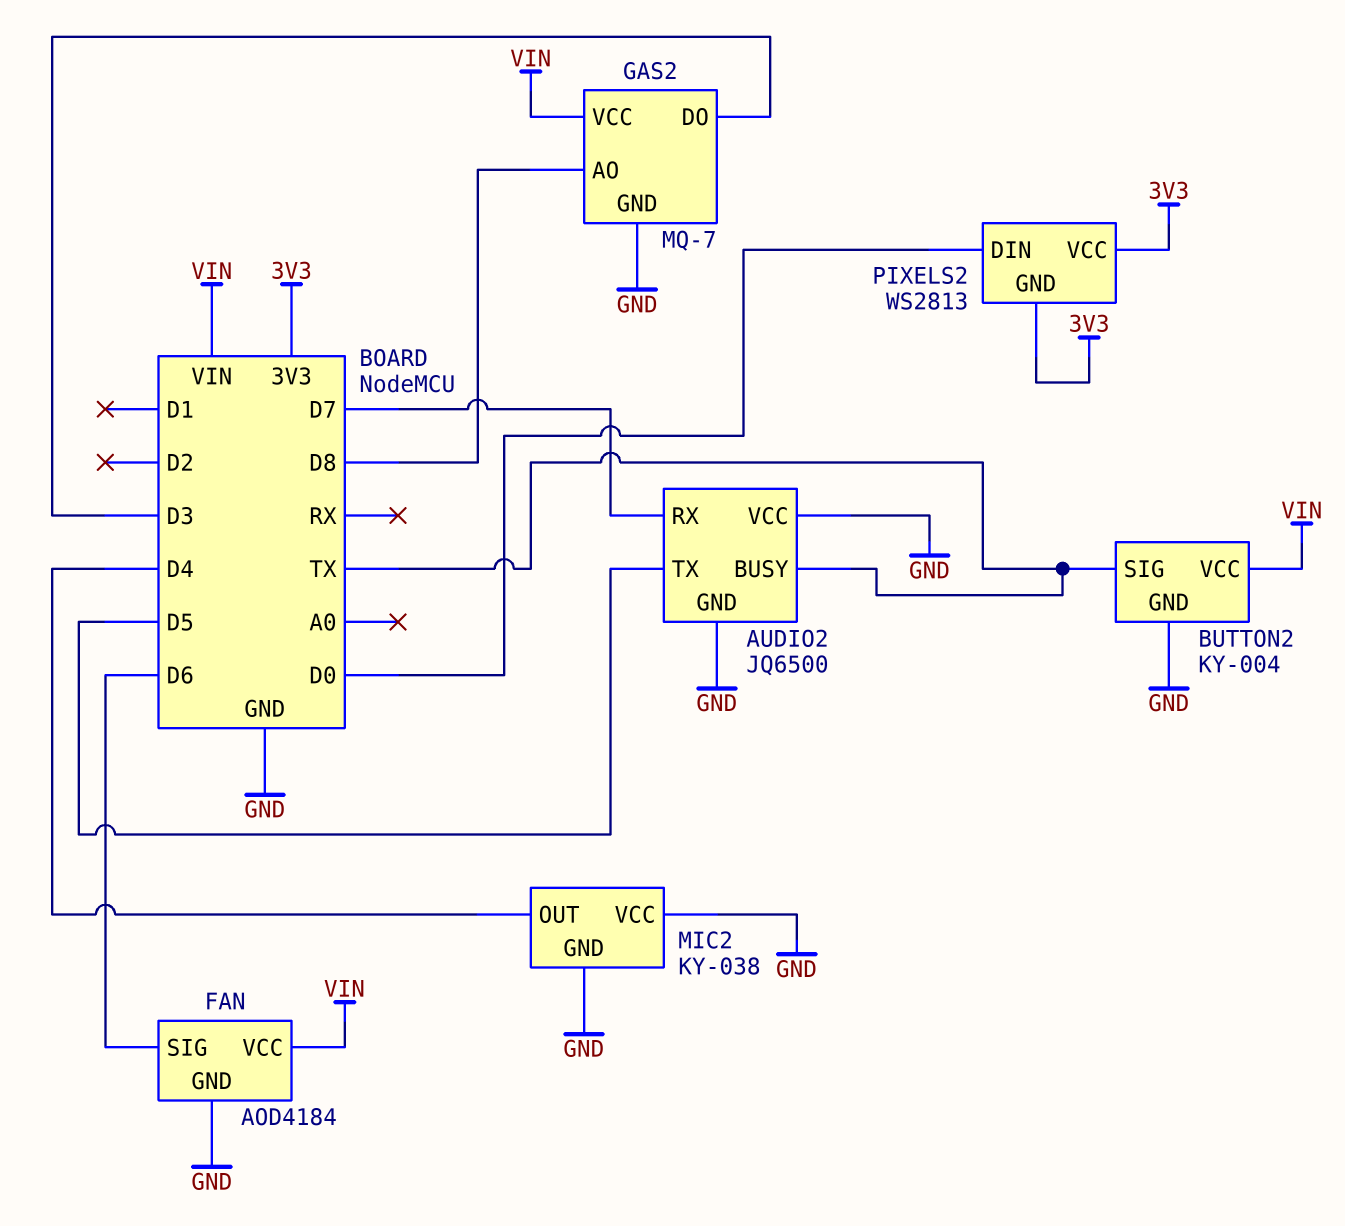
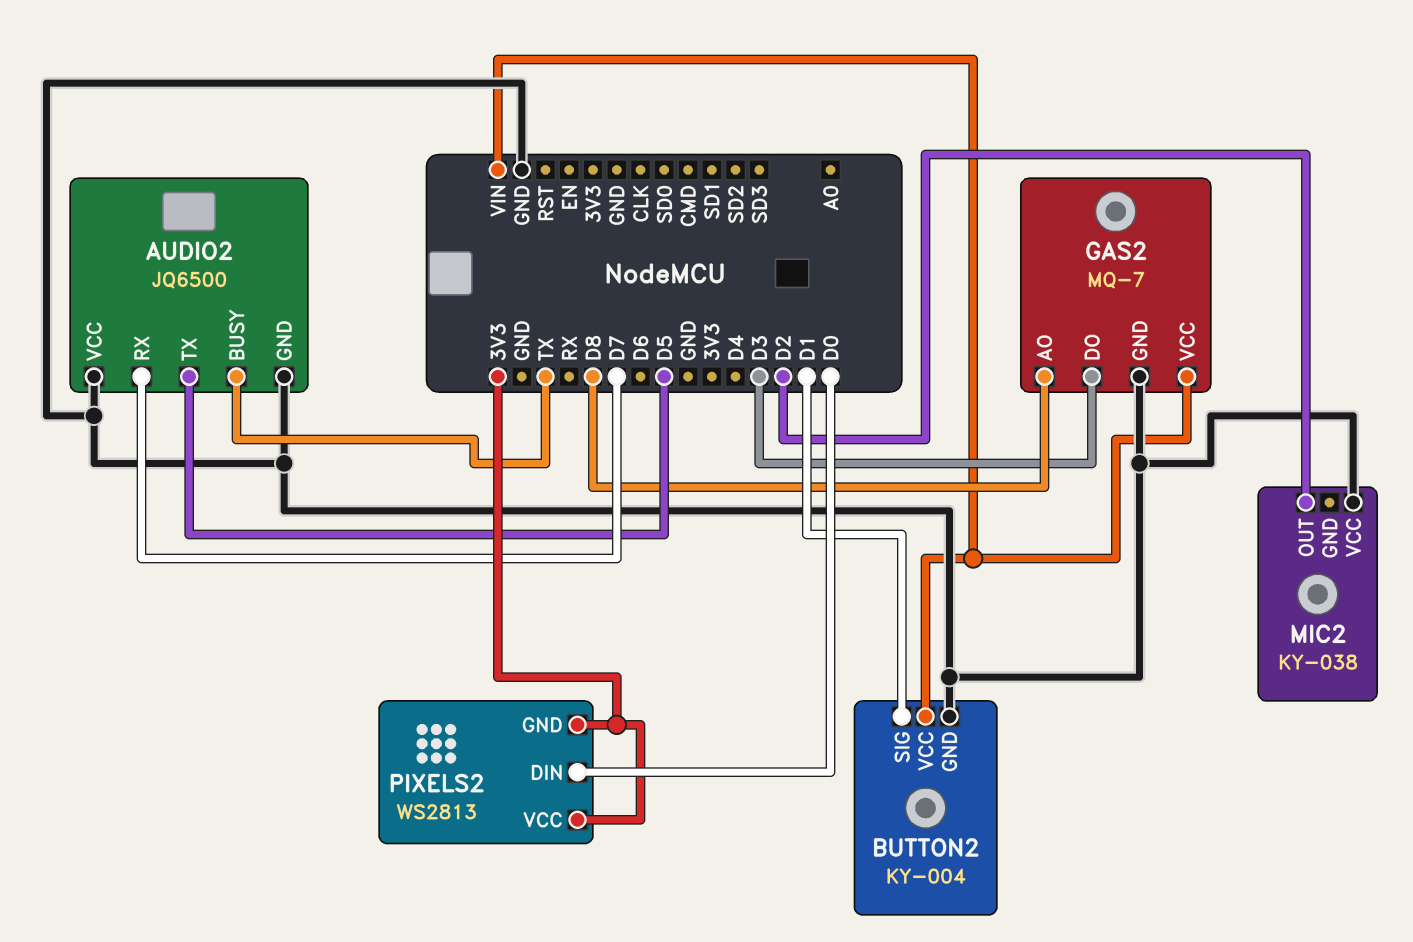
BUTTON2 pin SIG: TX -> D1
FAN: AOD4184 -> none
FAN pin GND: GND -> none
FAN pin SIG: D6 -> none
FAN pin VCC: VIN -> none
MIC2 pin GND: GND -> none
MIC2 pin OUT: D4 -> D2

